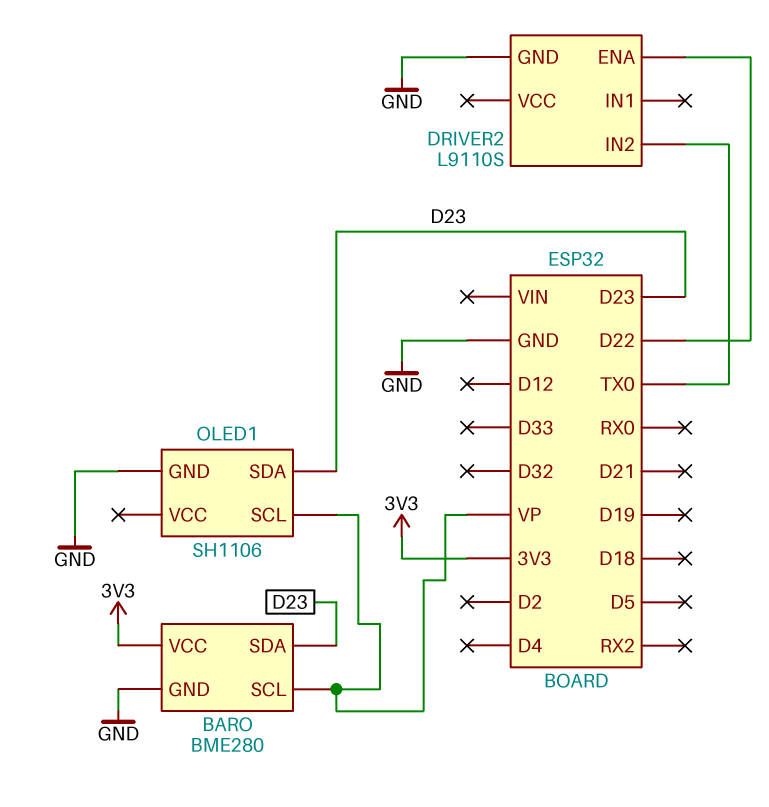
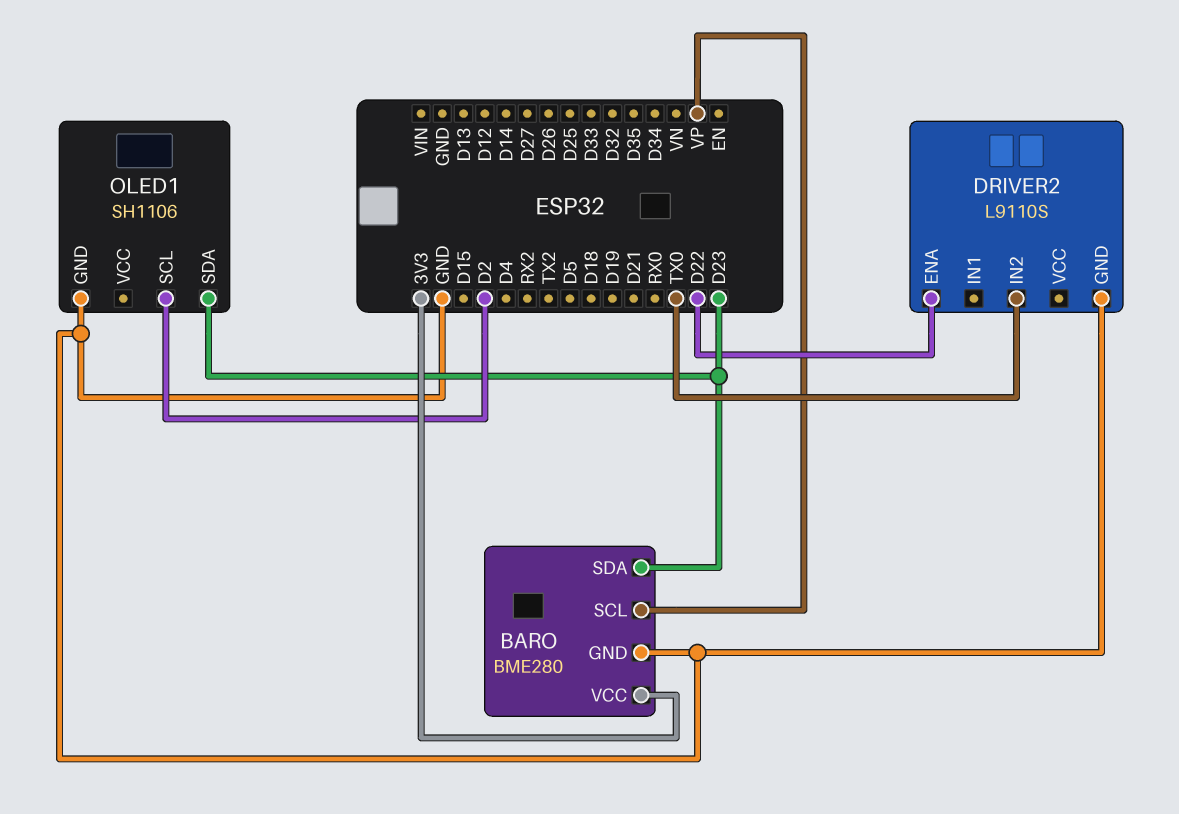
OLED1 pin SCL: VP -> D2

